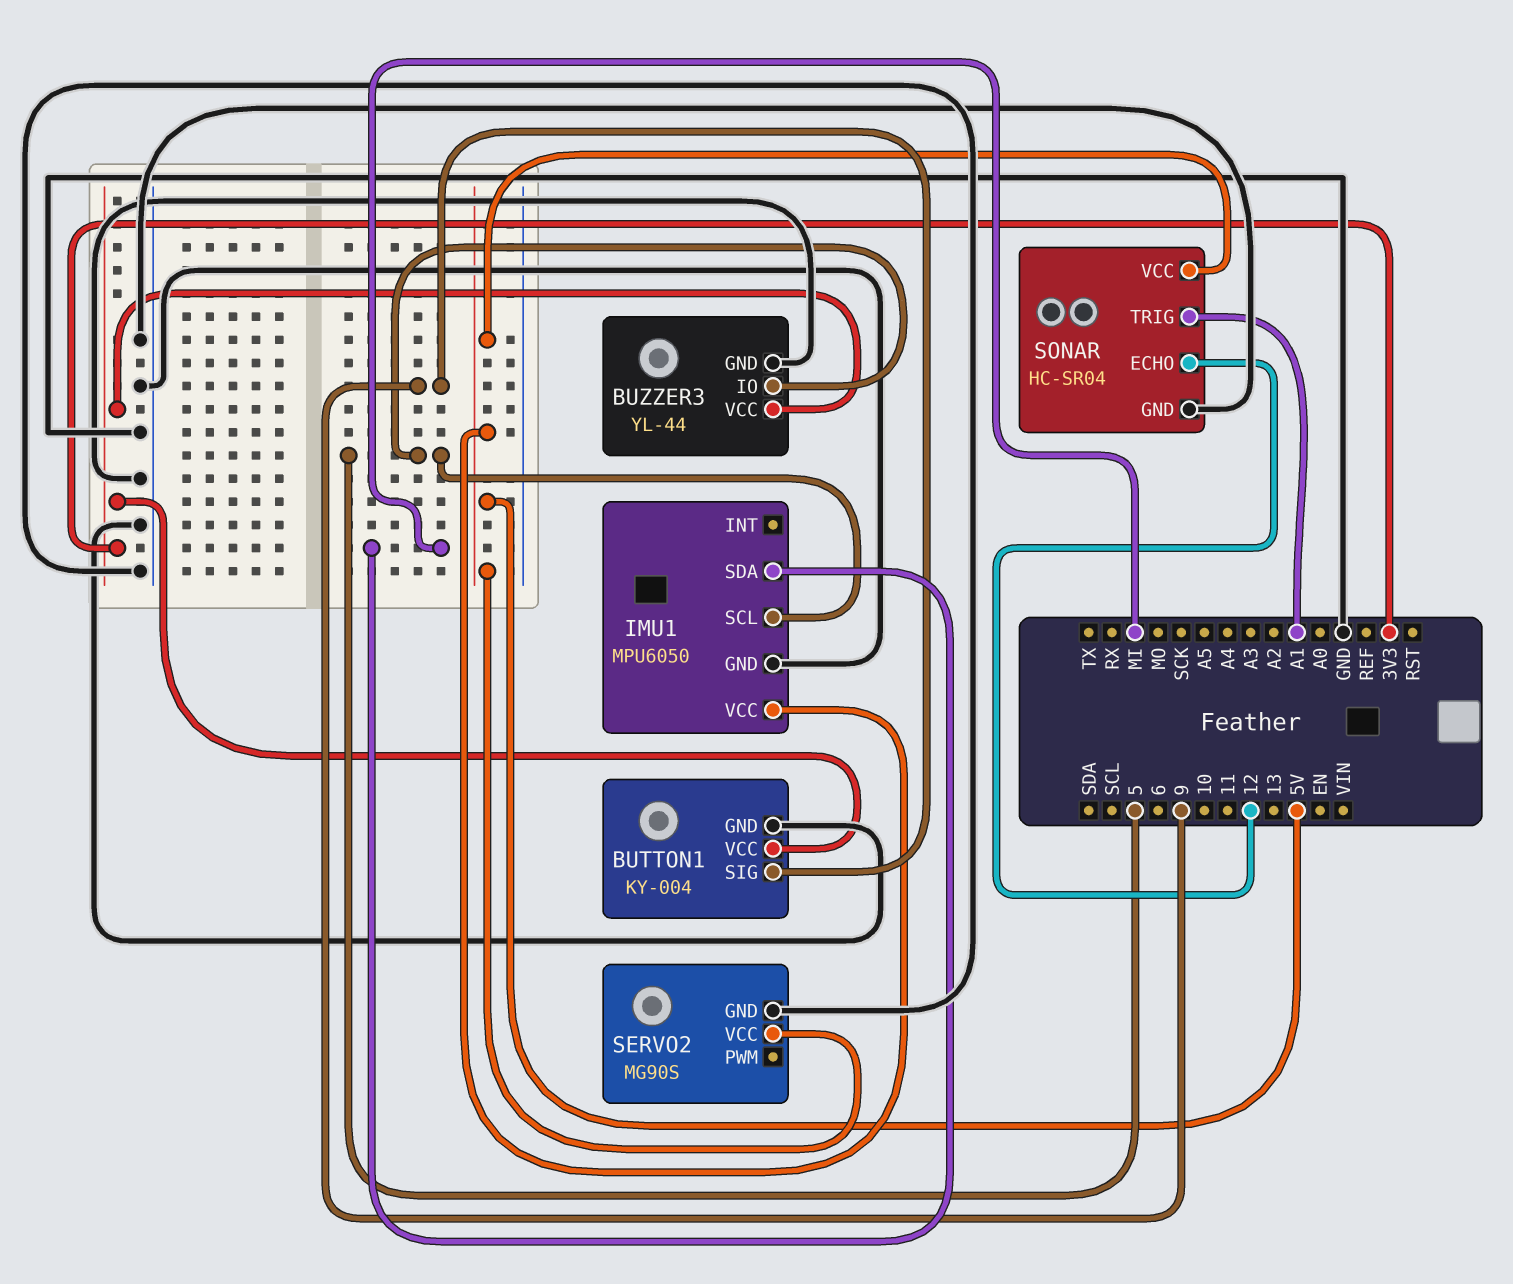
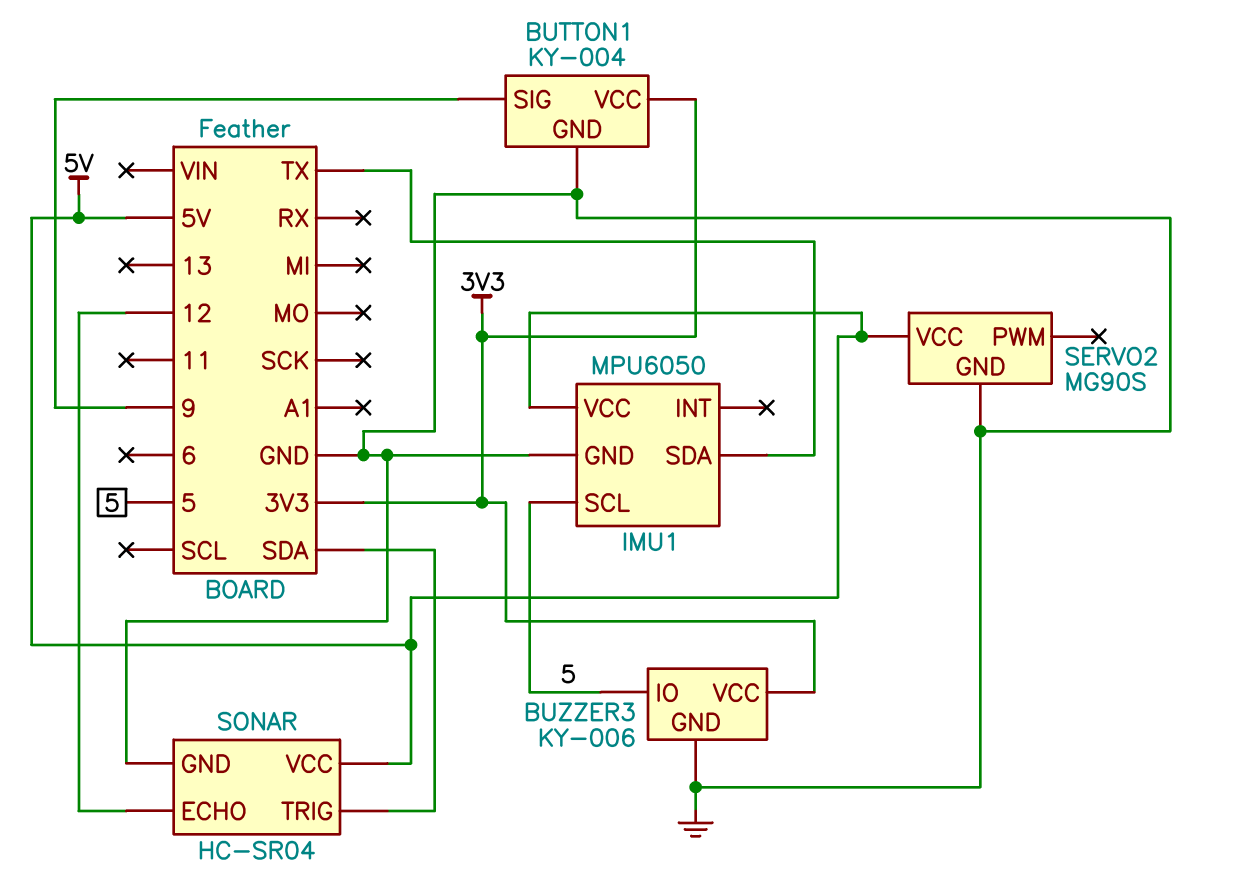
BUZZER3: YL-44 -> KY-006
IMU1 pin SDA: MI -> TX
SONAR pin TRIG: A1 -> SDA

